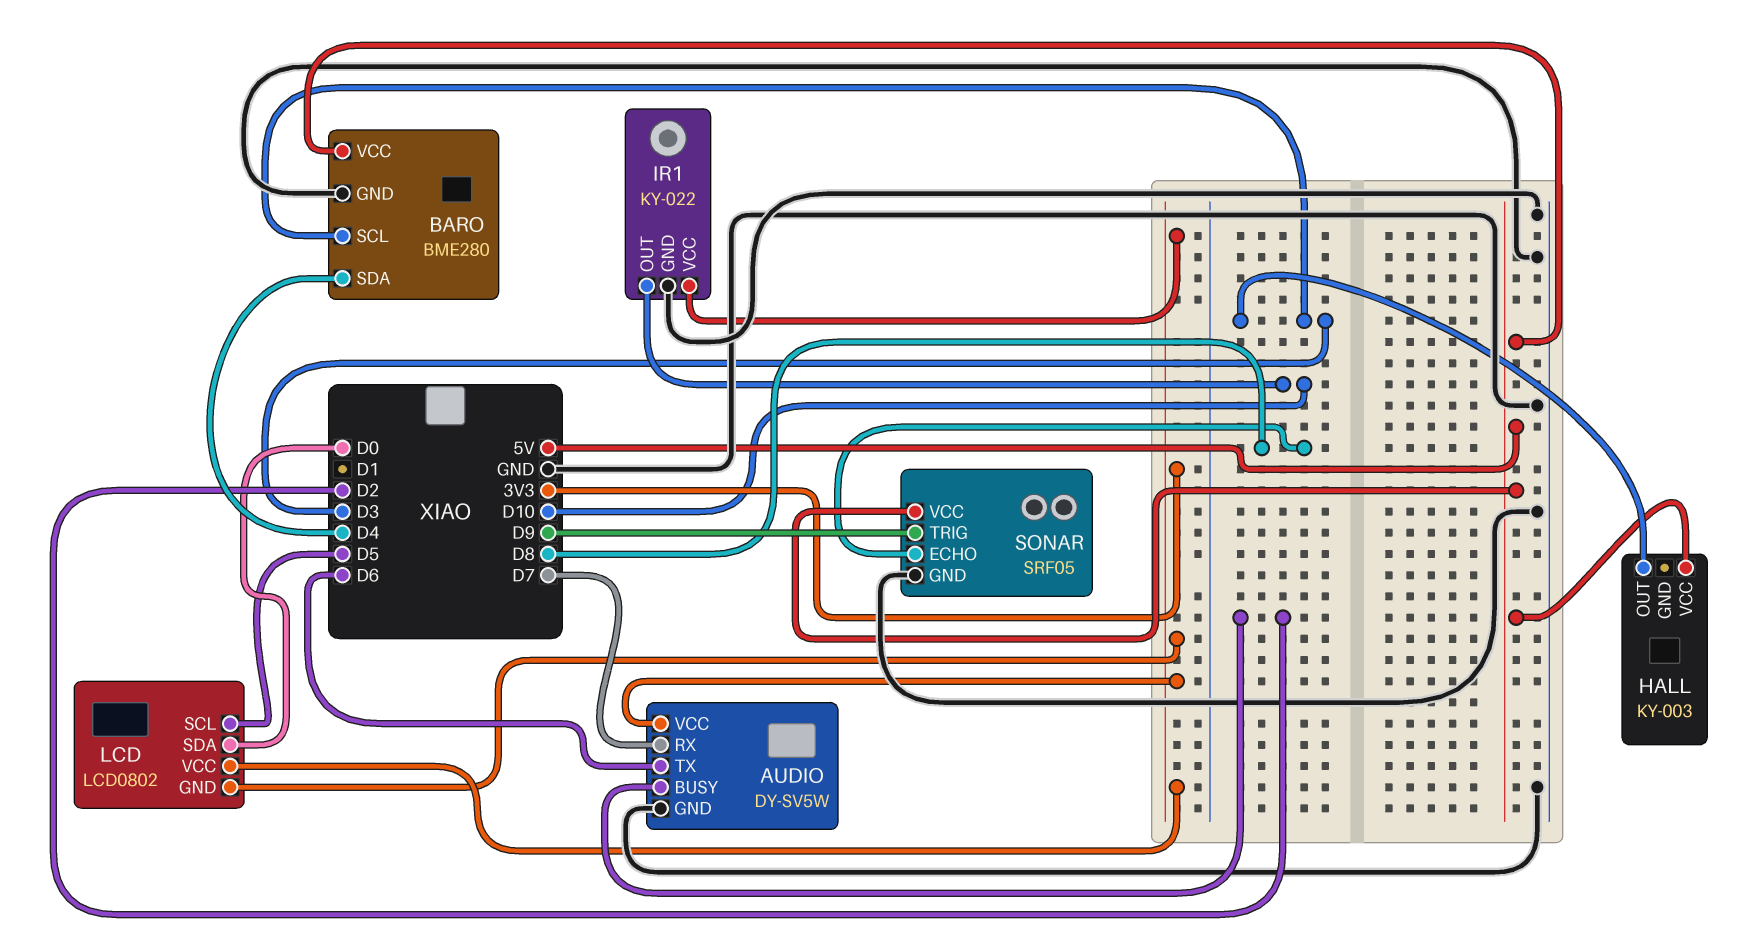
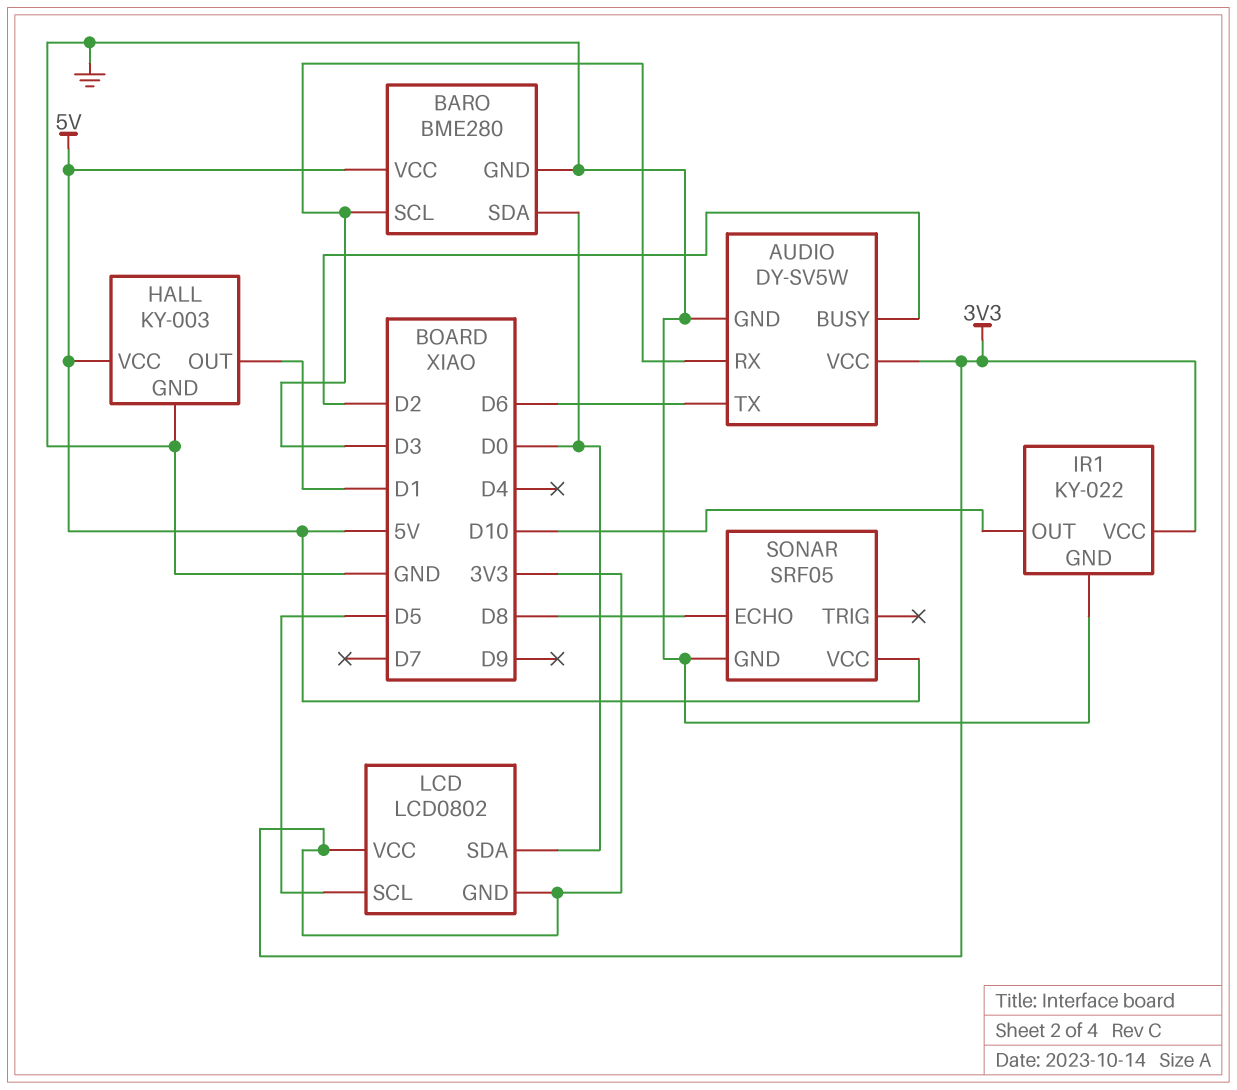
AUDIO pin RX: D7 -> D3
BARO pin SDA: D4 -> D0
HALL pin GND: none -> GND
HALL pin OUT: D3 -> D1
SONAR pin TRIG: D9 -> none

